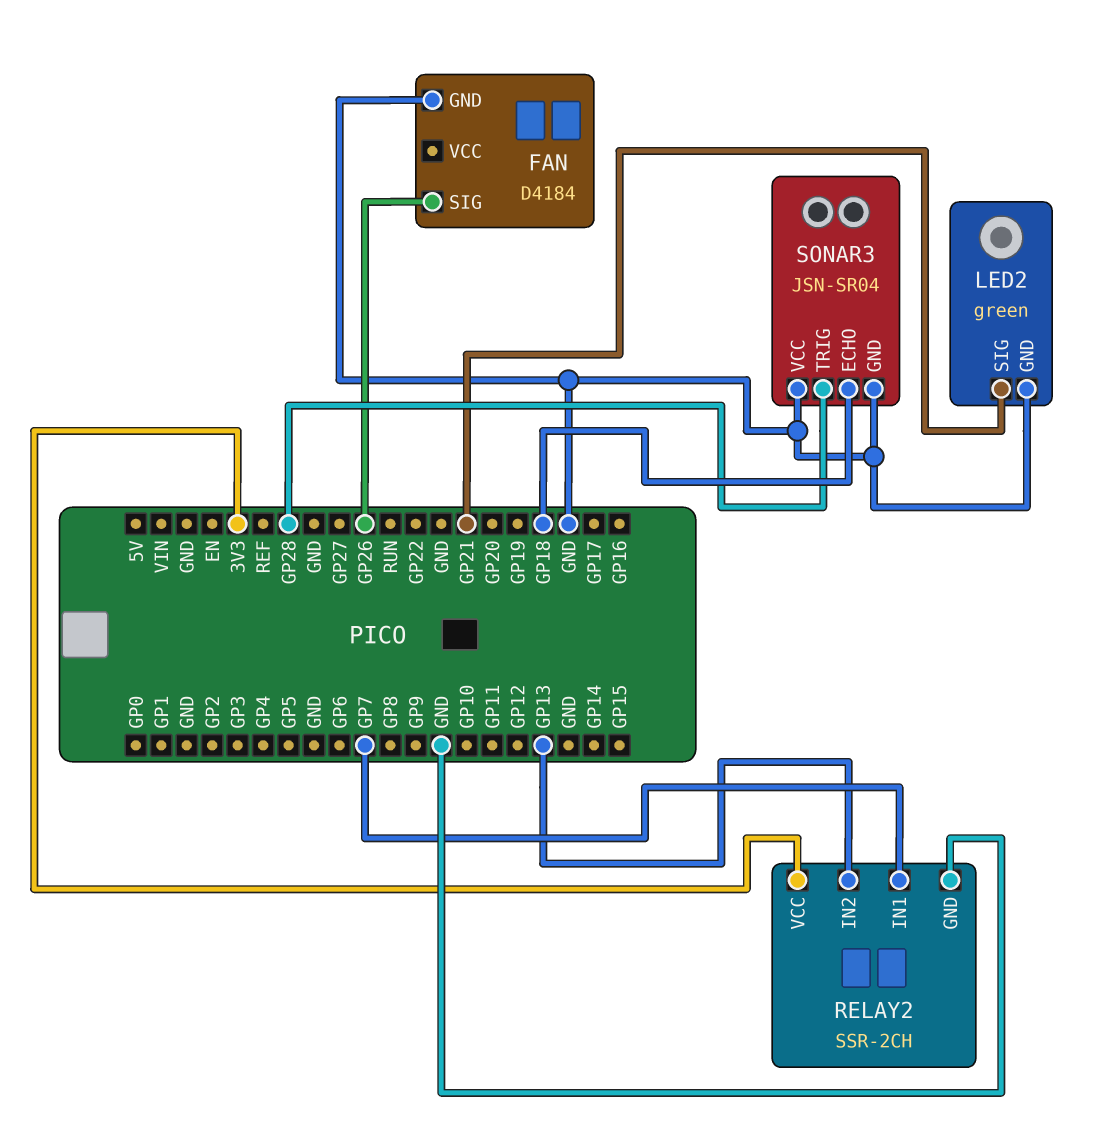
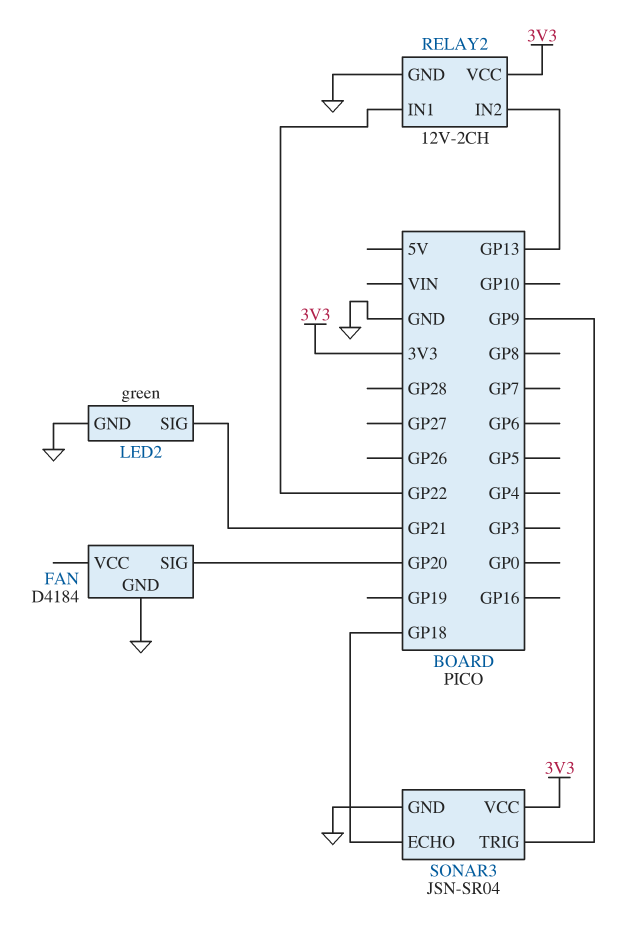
FAN pin SIG: GP26 -> GP20
RELAY2: SSR-2CH -> 12V-2CH
RELAY2 pin IN1: GP7 -> GP22
SONAR3 pin TRIG: GP28 -> GP9
SONAR3 pin VCC: GND -> 3V3

